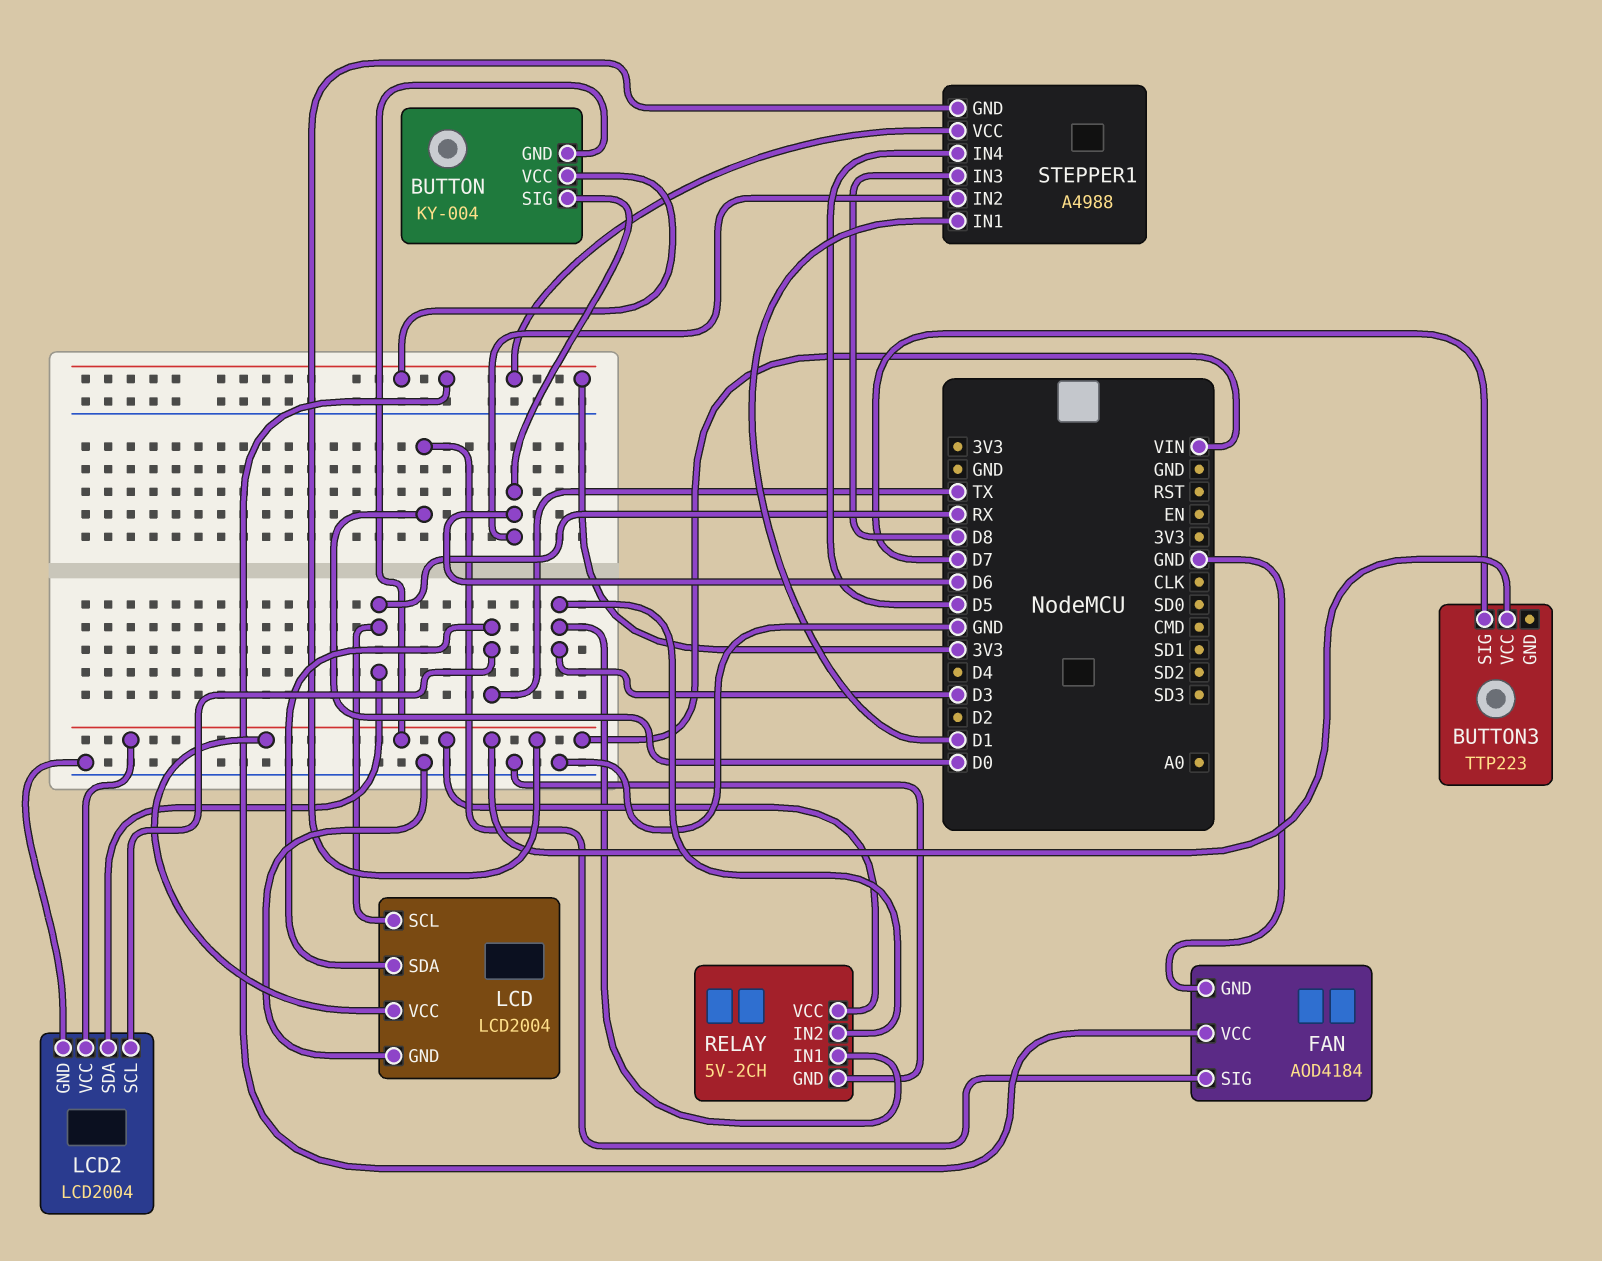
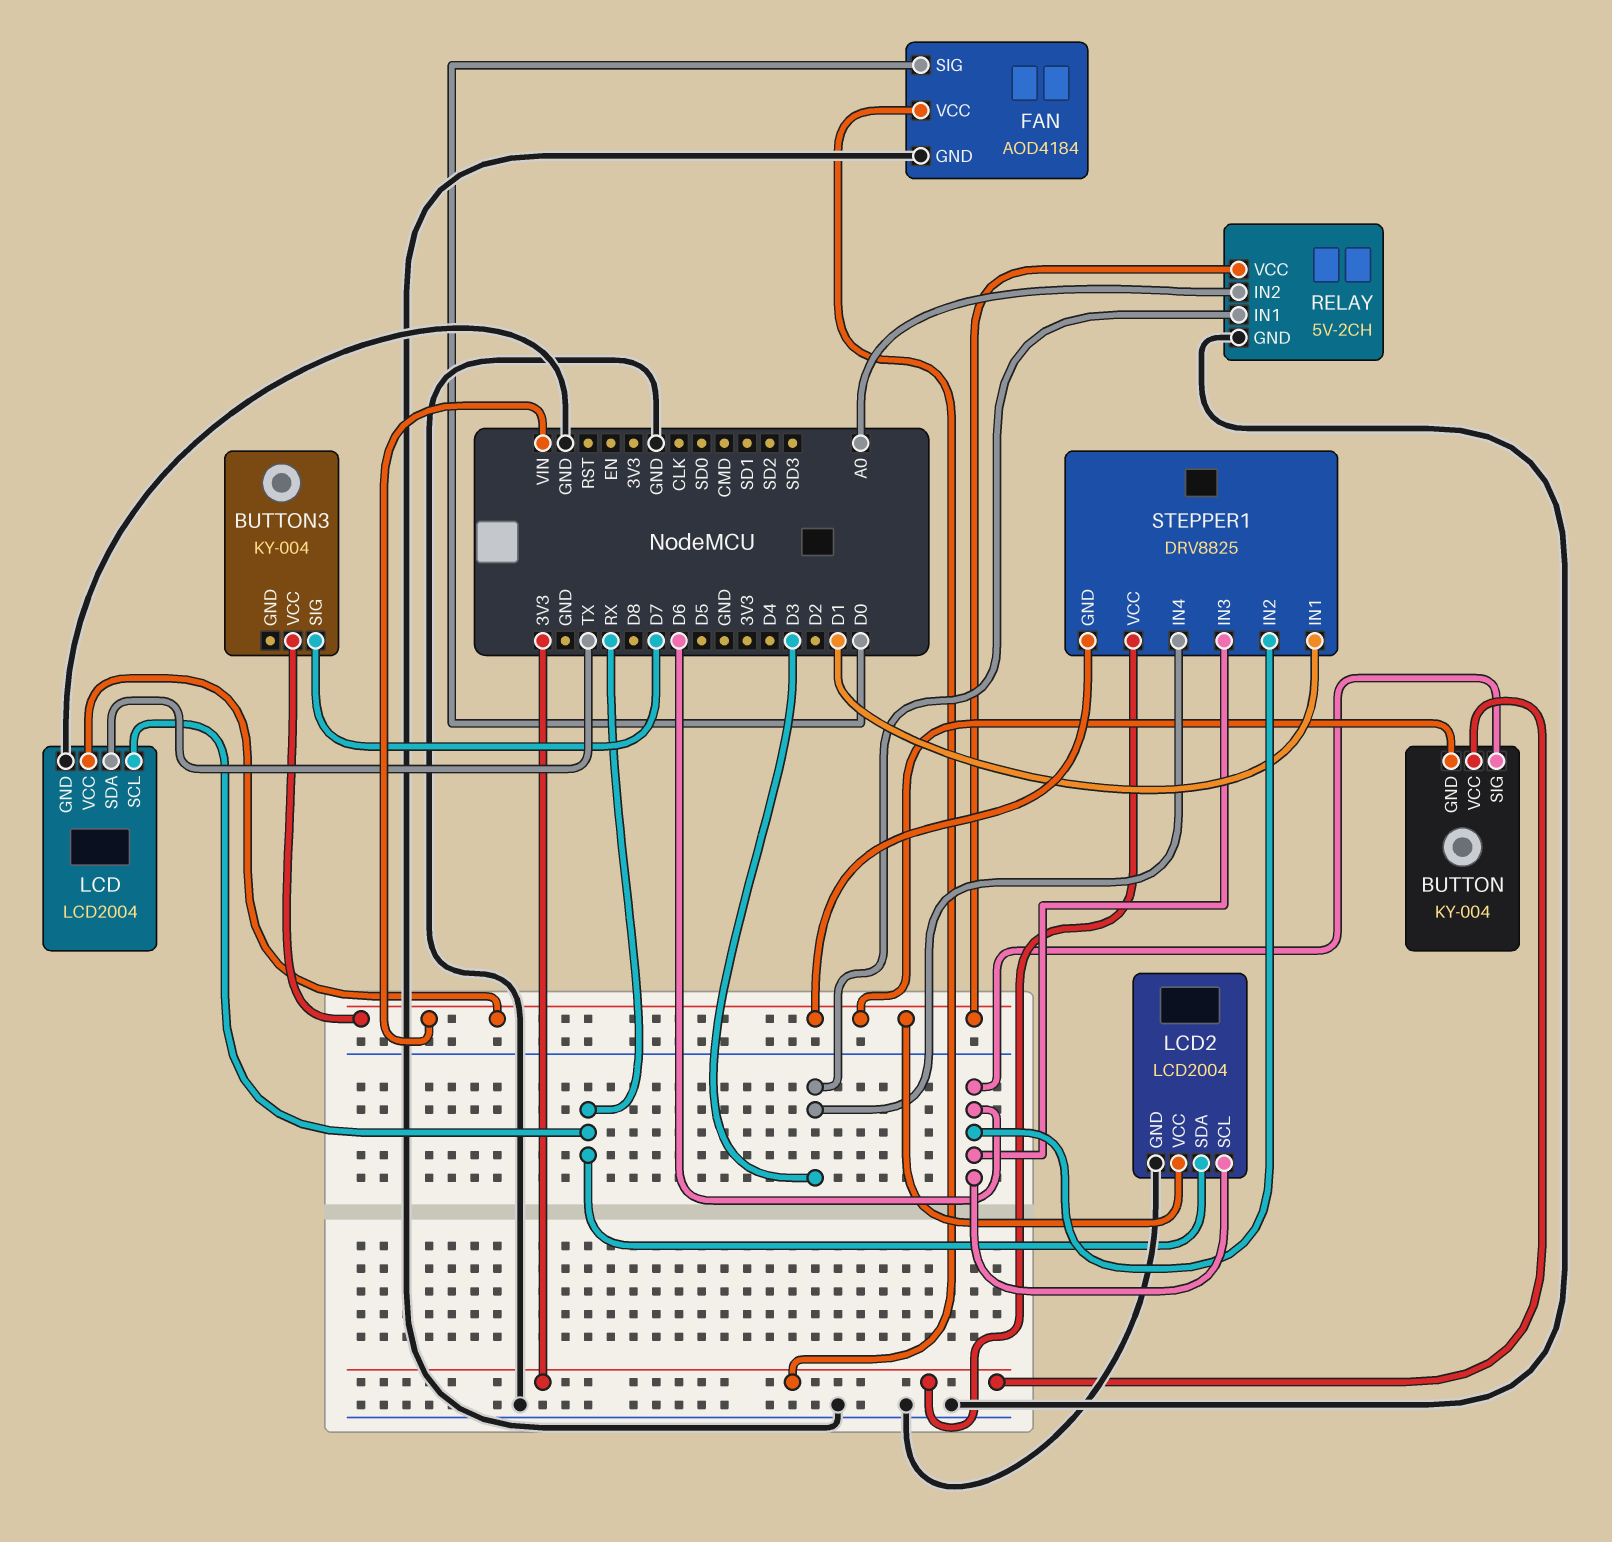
BUTTON3: TTP223 -> KY-004
LCD2 pin SCL: TX -> D6
RELAY pin IN2: D3 -> A0
STEPPER1: A4988 -> DRV8825
STEPPER1 pin IN3: D8 -> D6
STEPPER1 pin IN4: D5 -> D3

